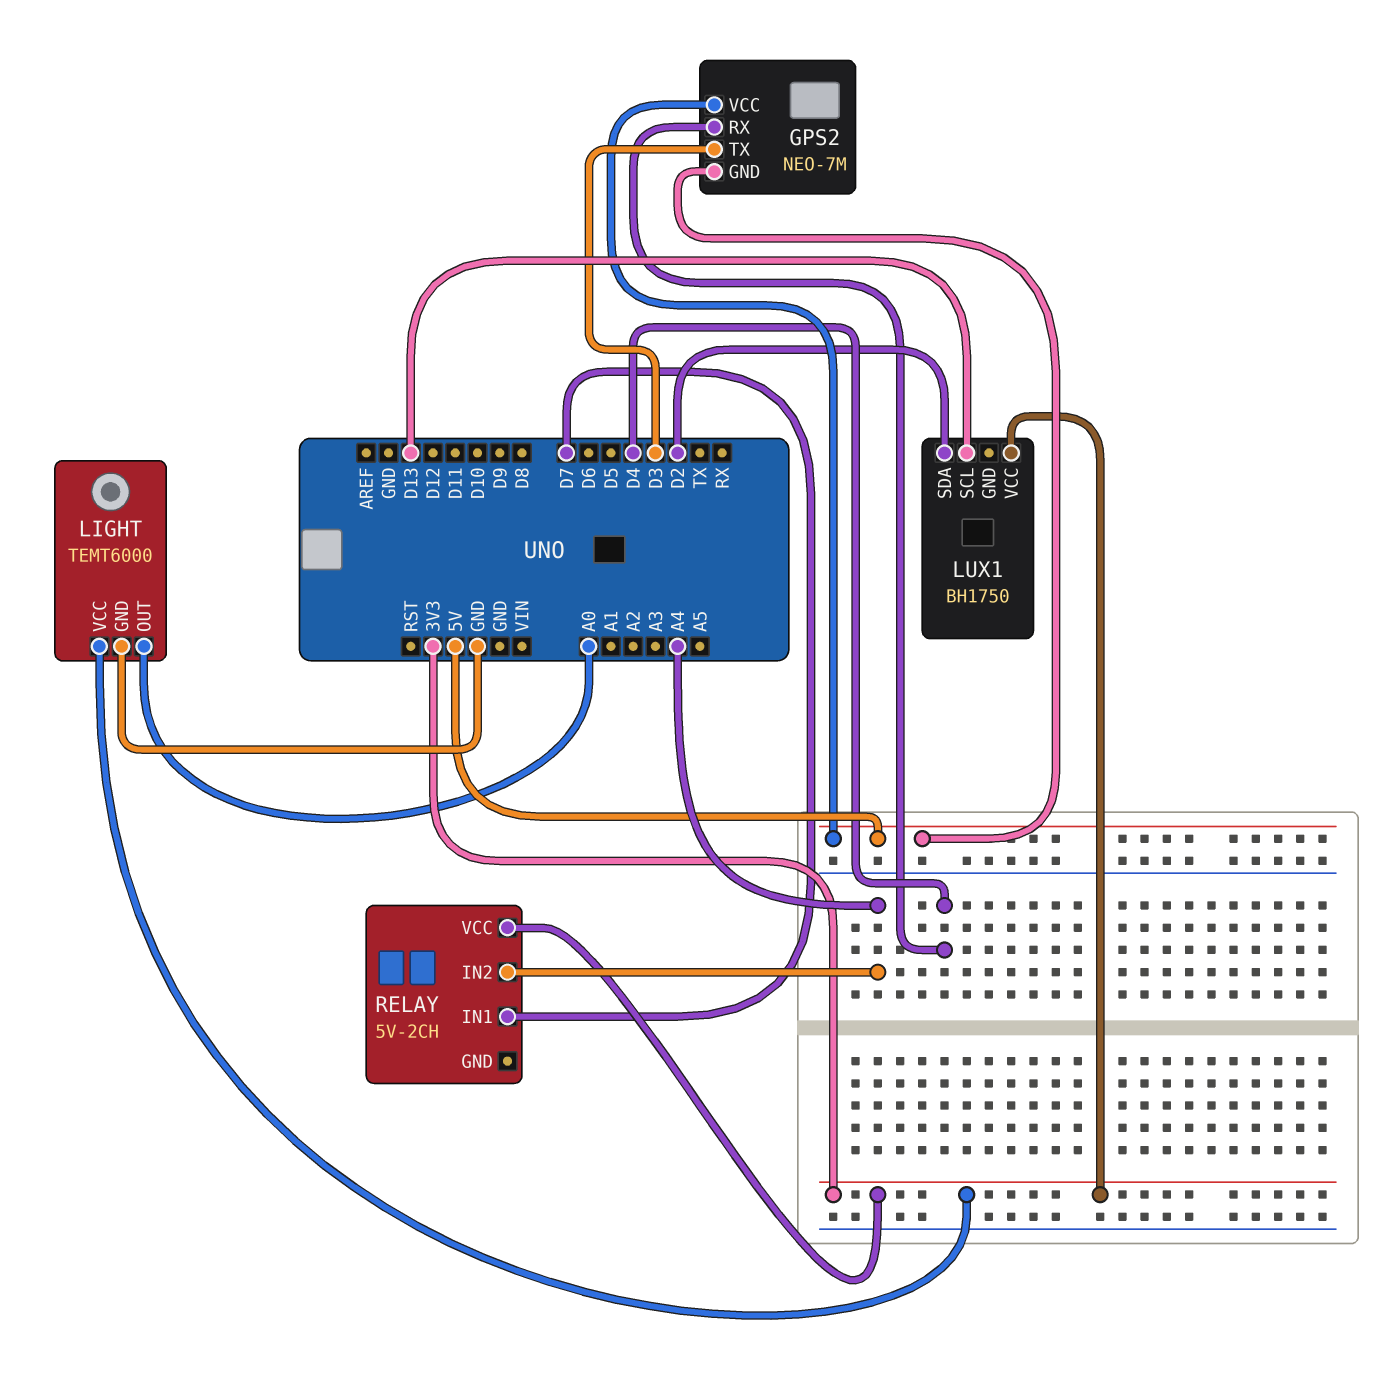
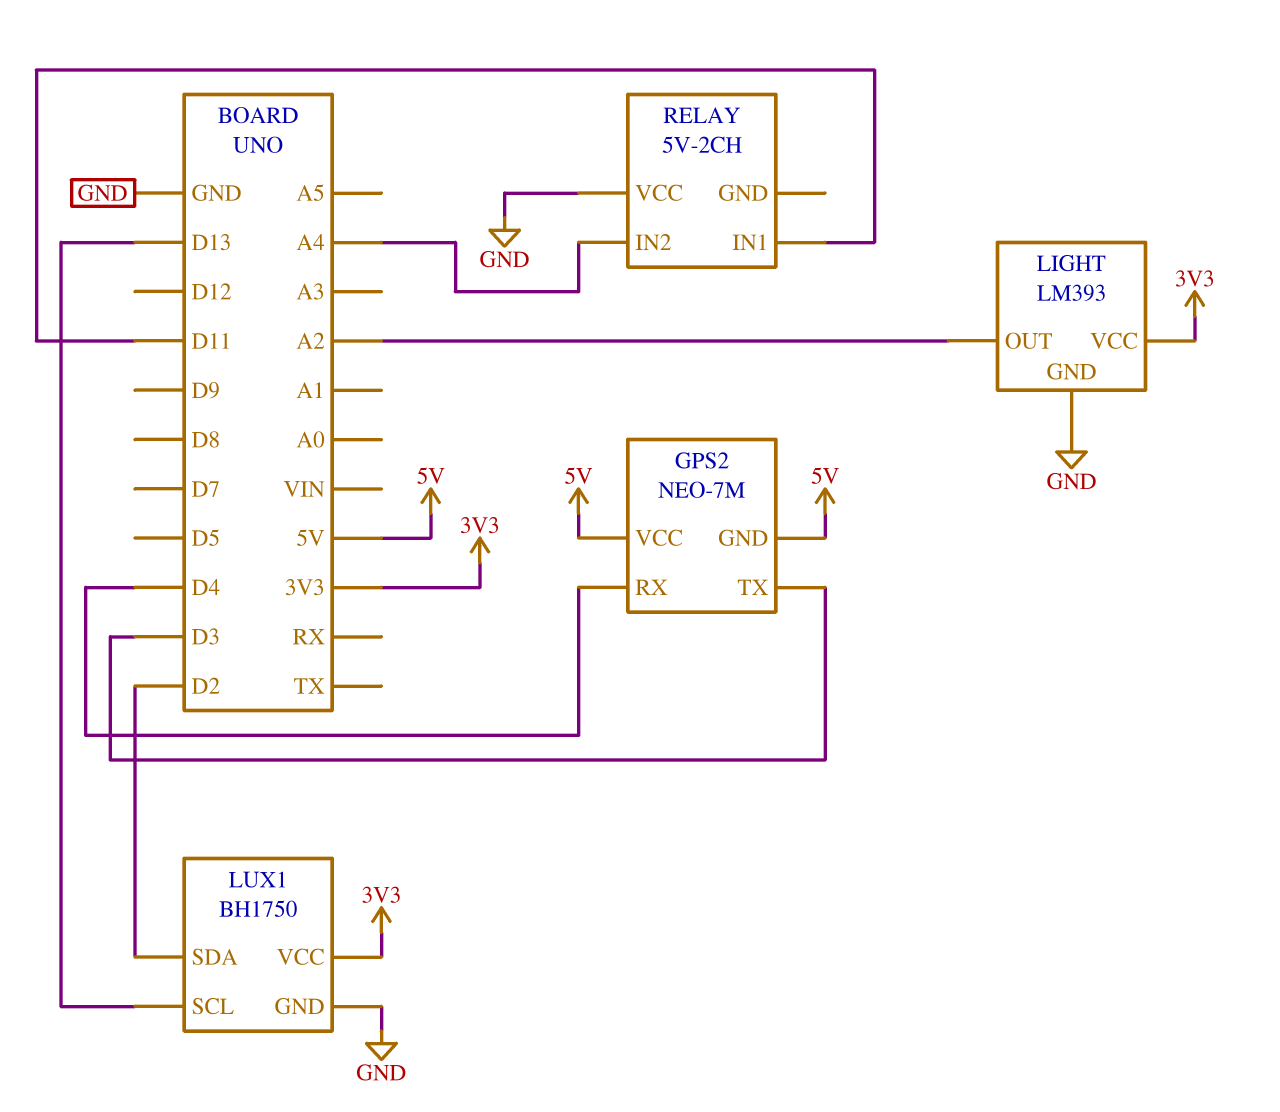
LIGHT: TEMT6000 -> LM393
LIGHT pin OUT: A0 -> A2
LUX1 pin GND: none -> GND
RELAY pin IN1: D7 -> D11
RELAY pin VCC: 3V3 -> GND

